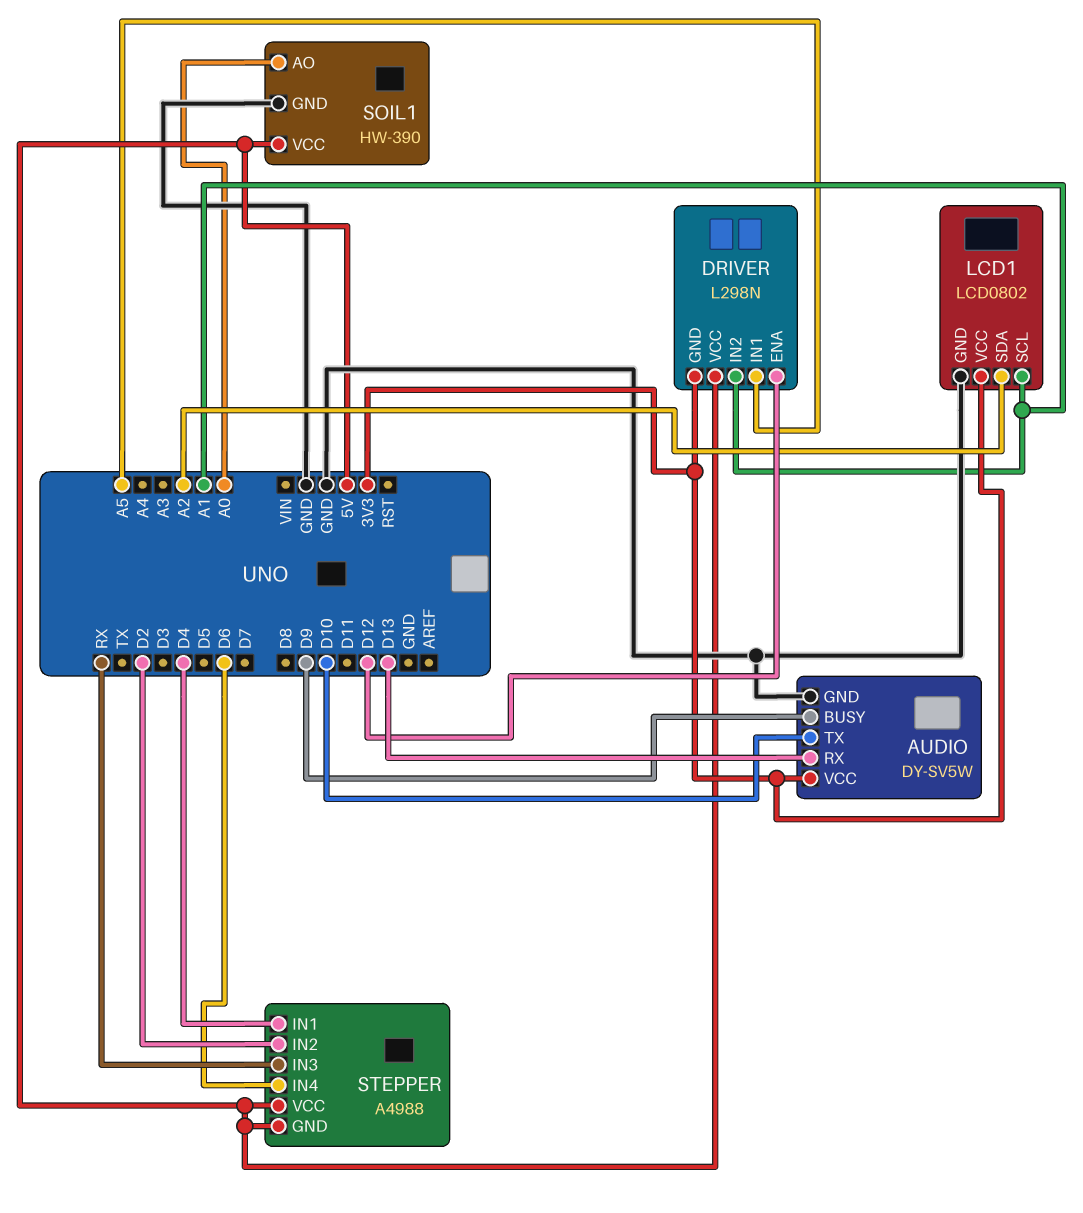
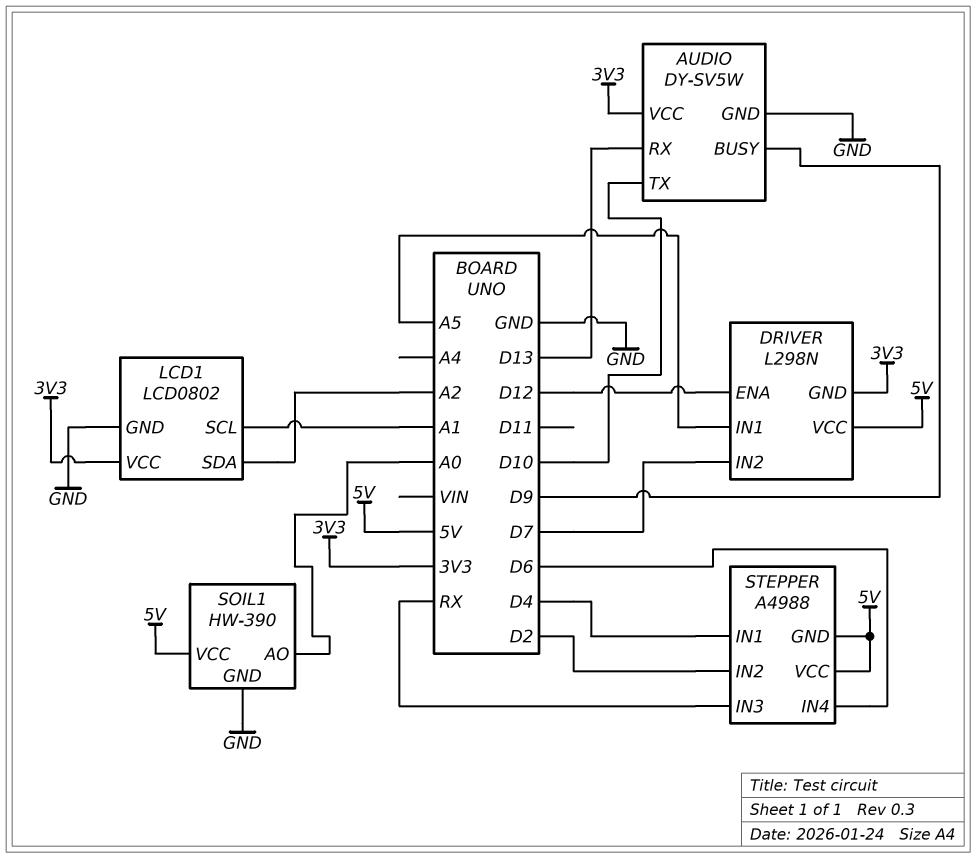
DRIVER pin IN2: A1 -> D7

